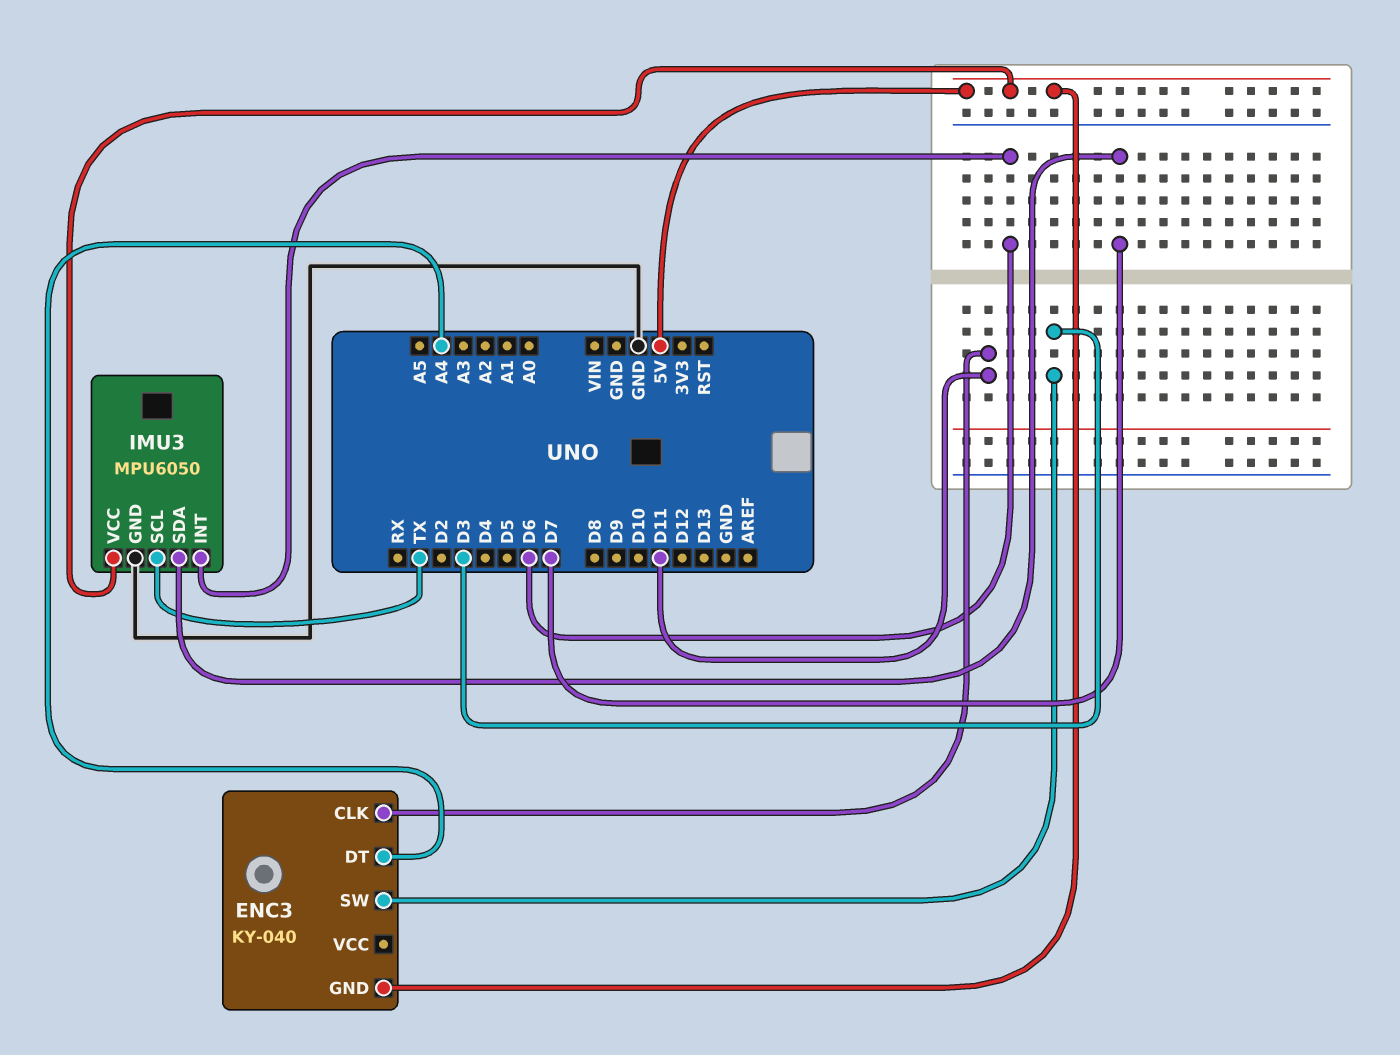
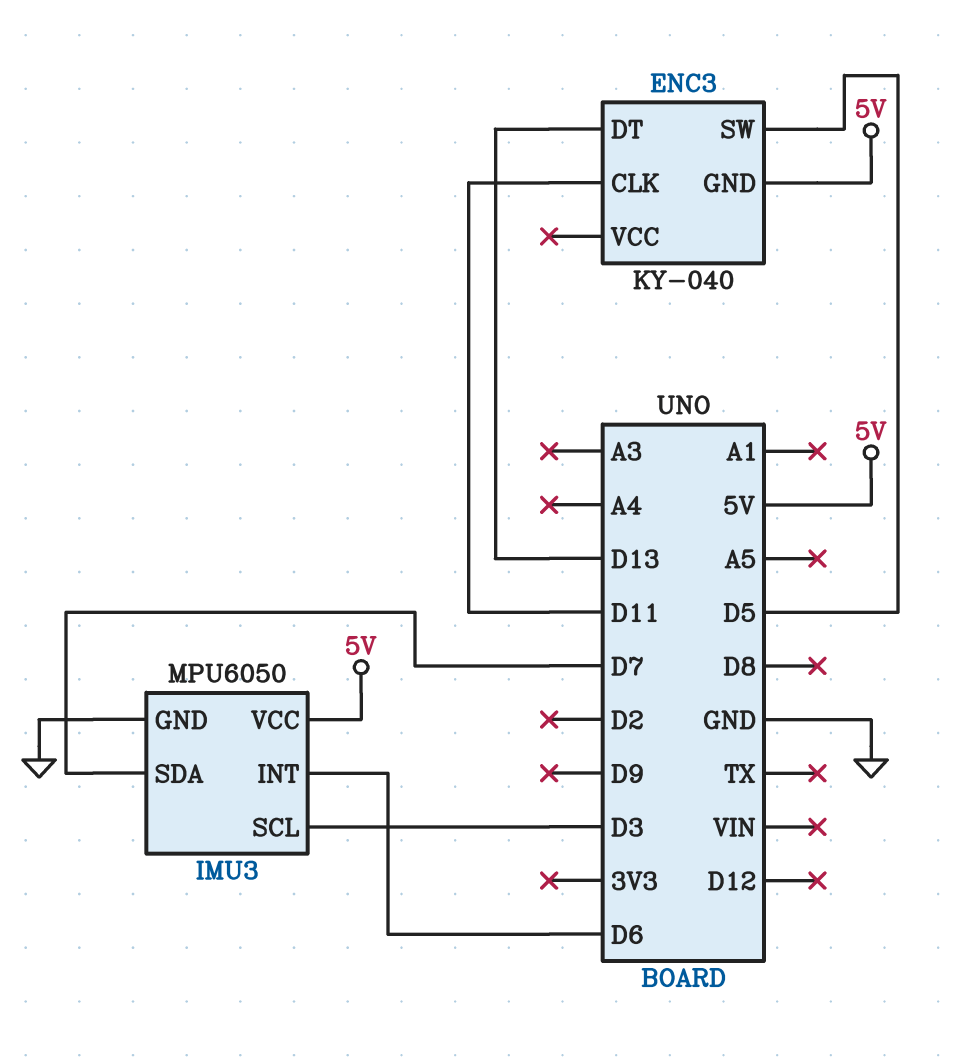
ENC3 pin DT: A4 -> D13
ENC3 pin SW: D3 -> D5
IMU3 pin SCL: TX -> D3

